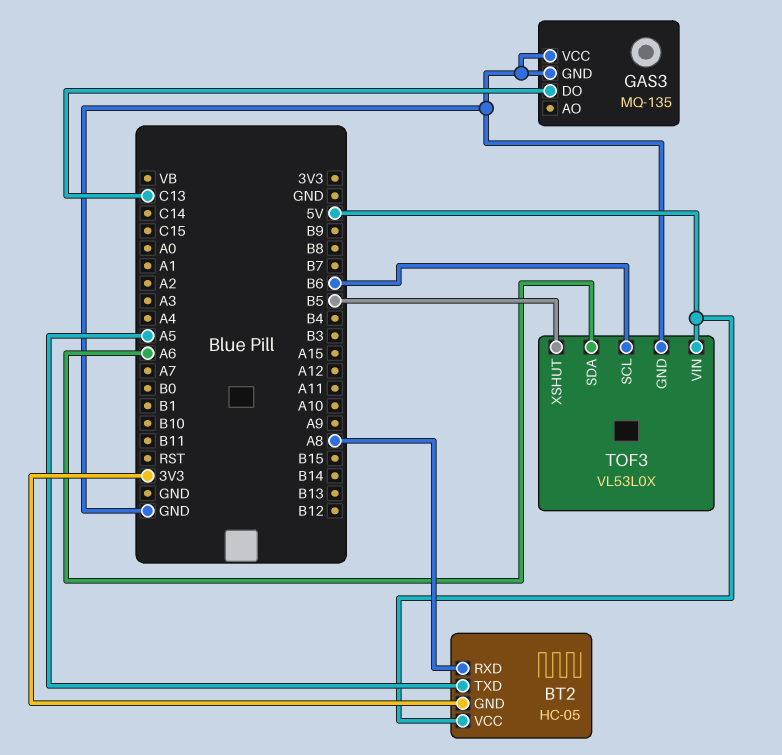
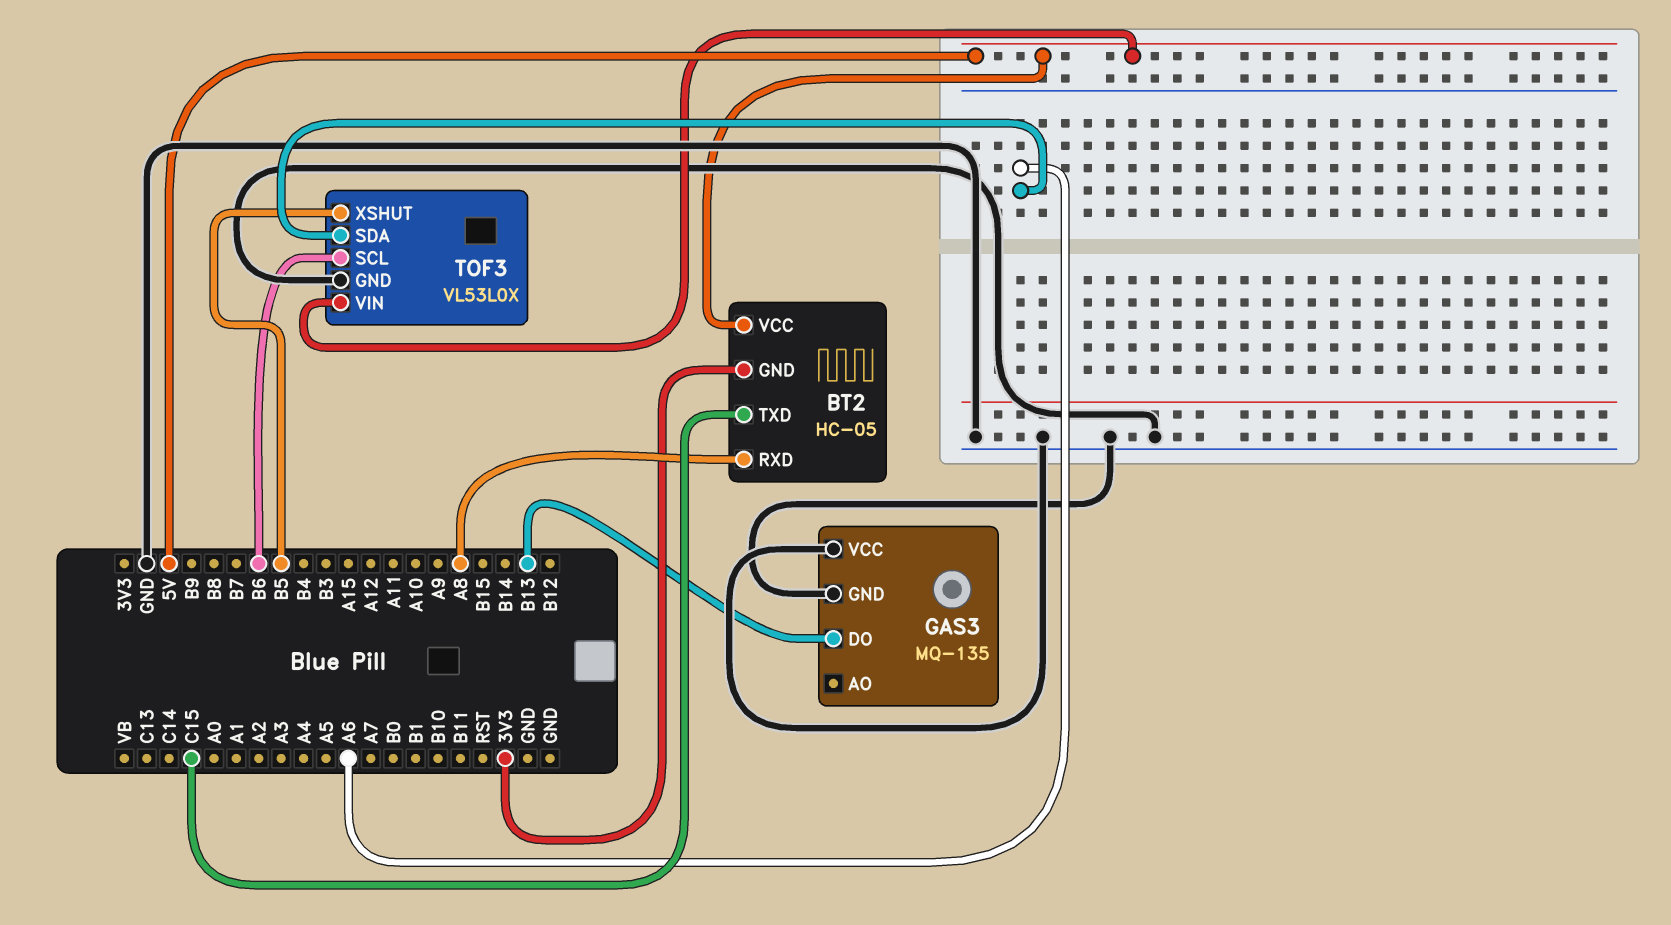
BT2 pin TXD: A5 -> C15
GAS3 pin DO: C13 -> B13

